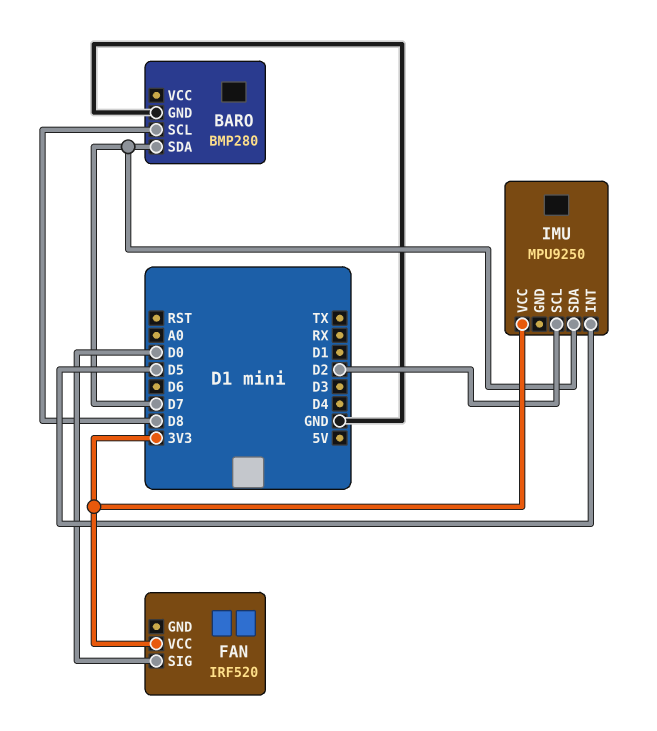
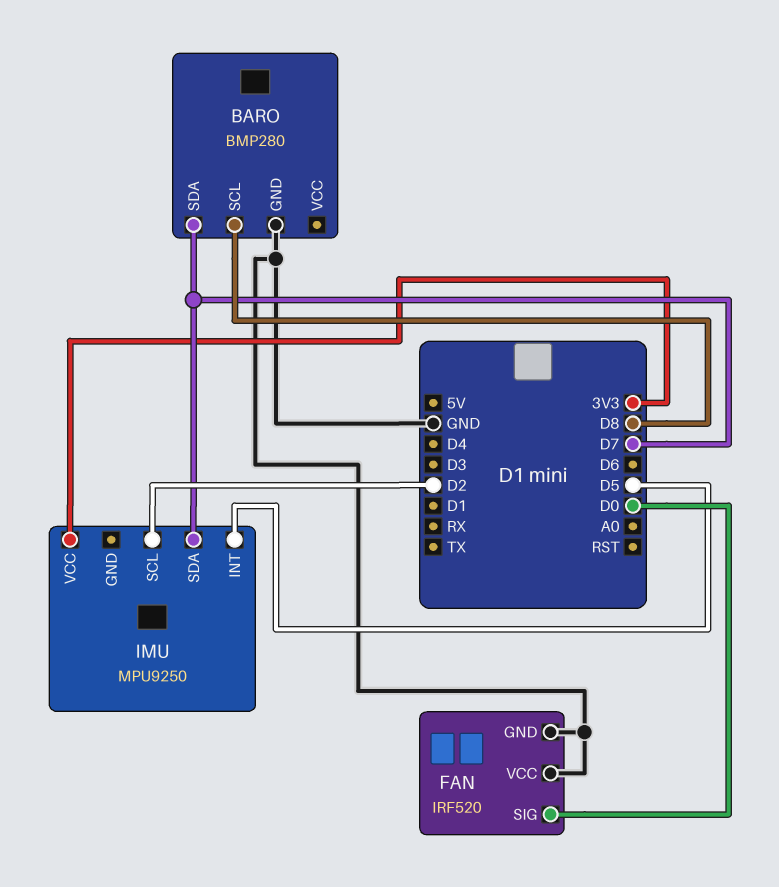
FAN pin GND: none -> GND
FAN pin VCC: 3V3 -> GND

